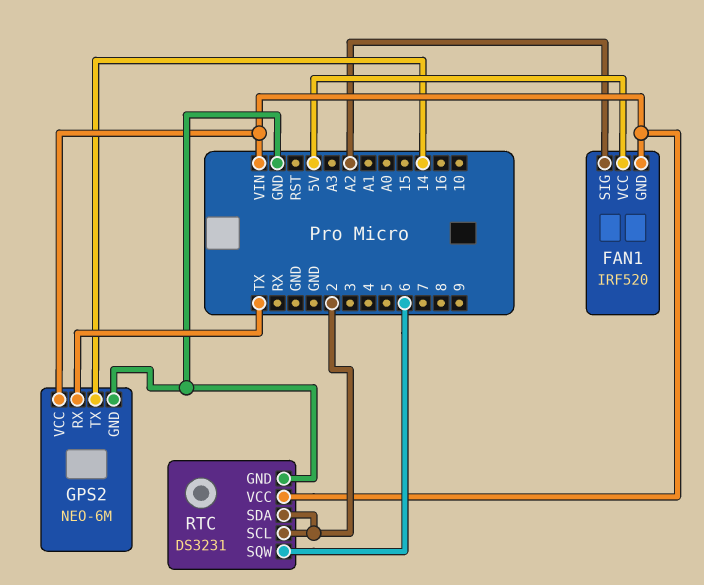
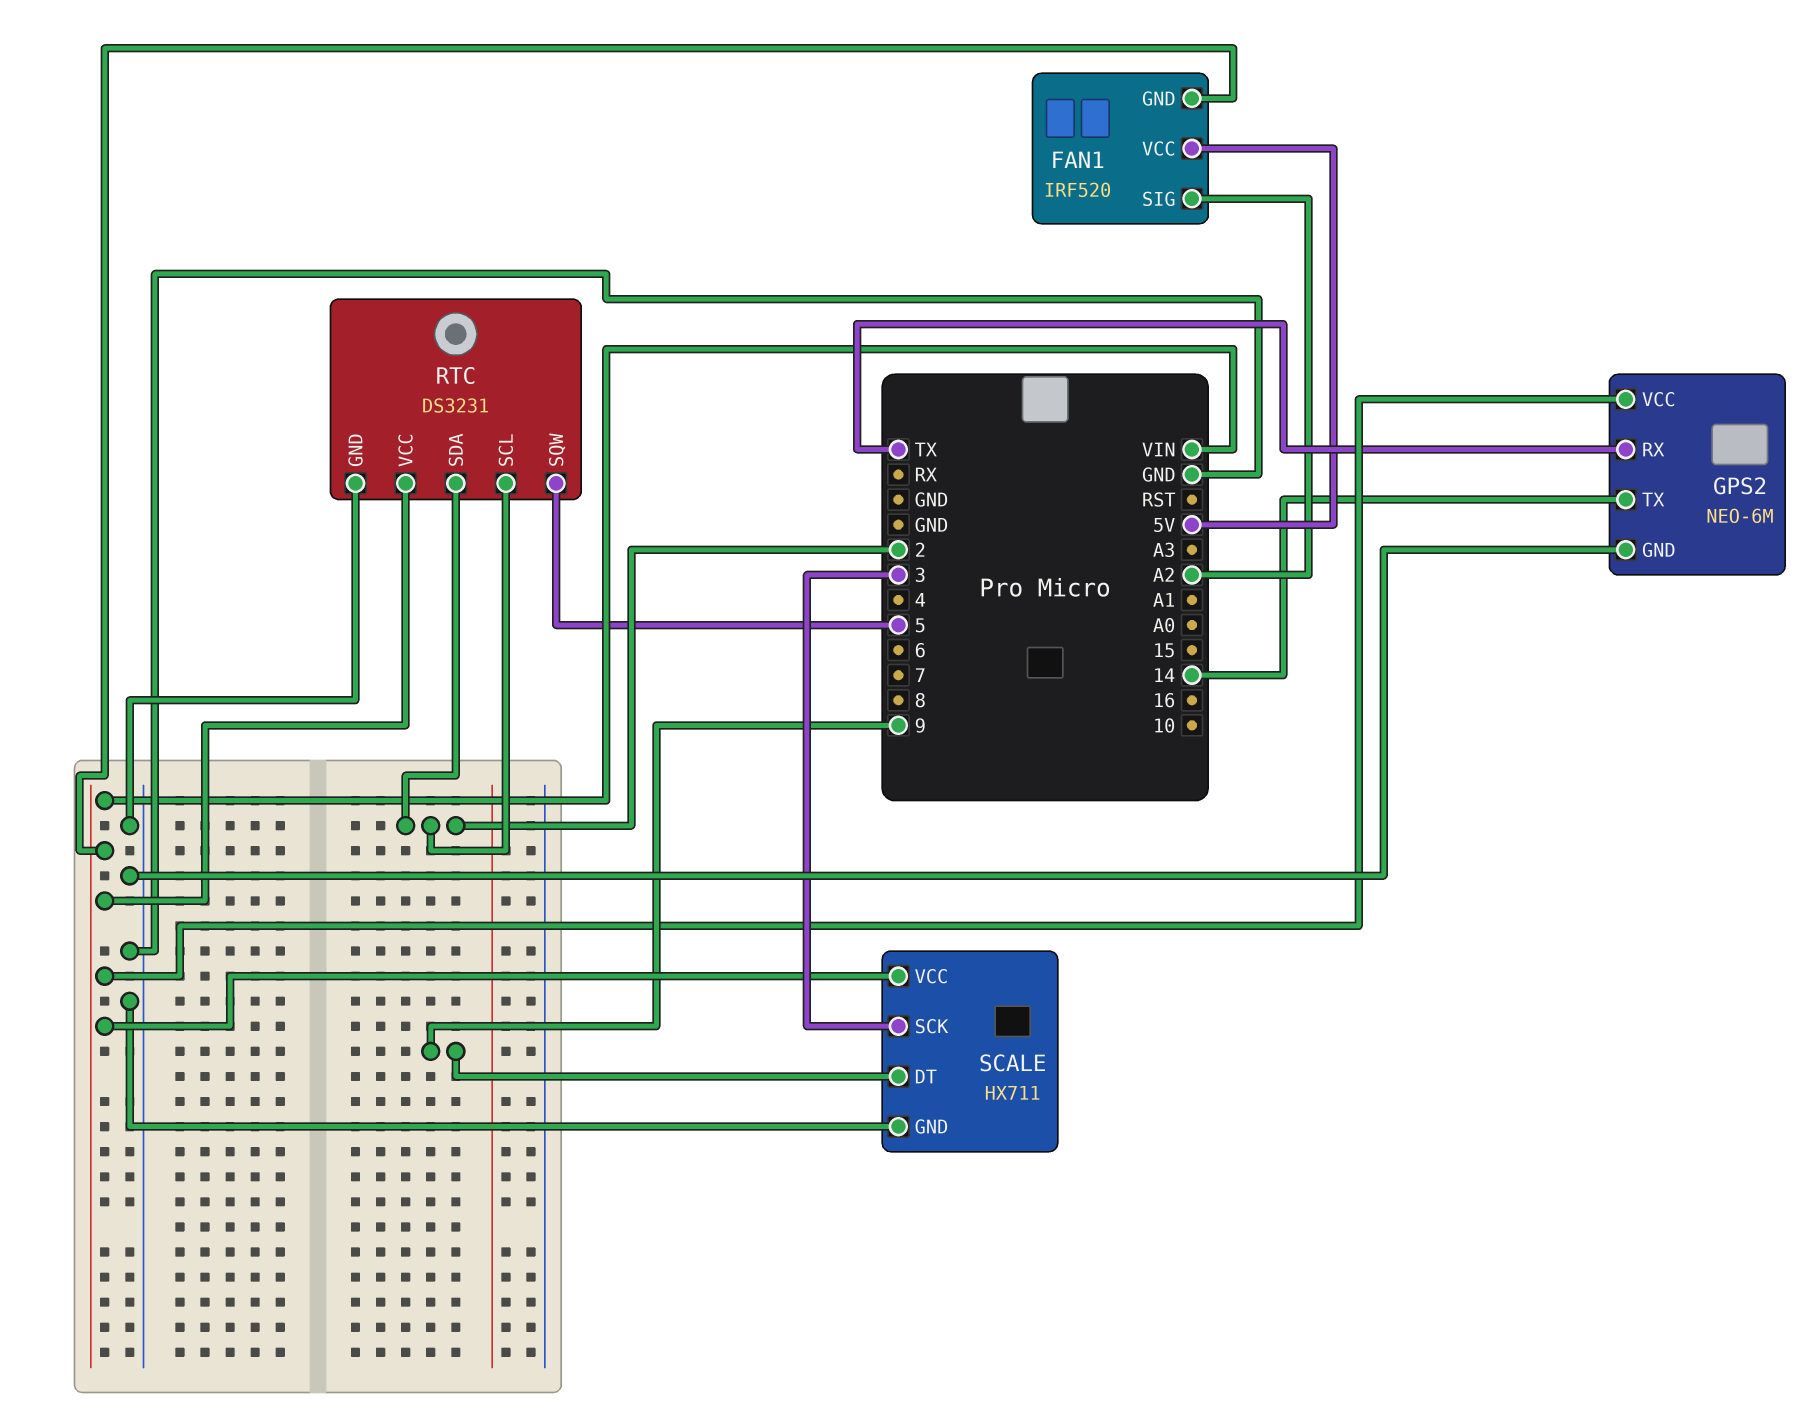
RTC pin SQW: 6 -> 5
SCALE: none -> HX711
SCALE pin DT: none -> 9
SCALE pin GND: none -> GND
SCALE pin SCK: none -> 3
SCALE pin VCC: none -> VIN

